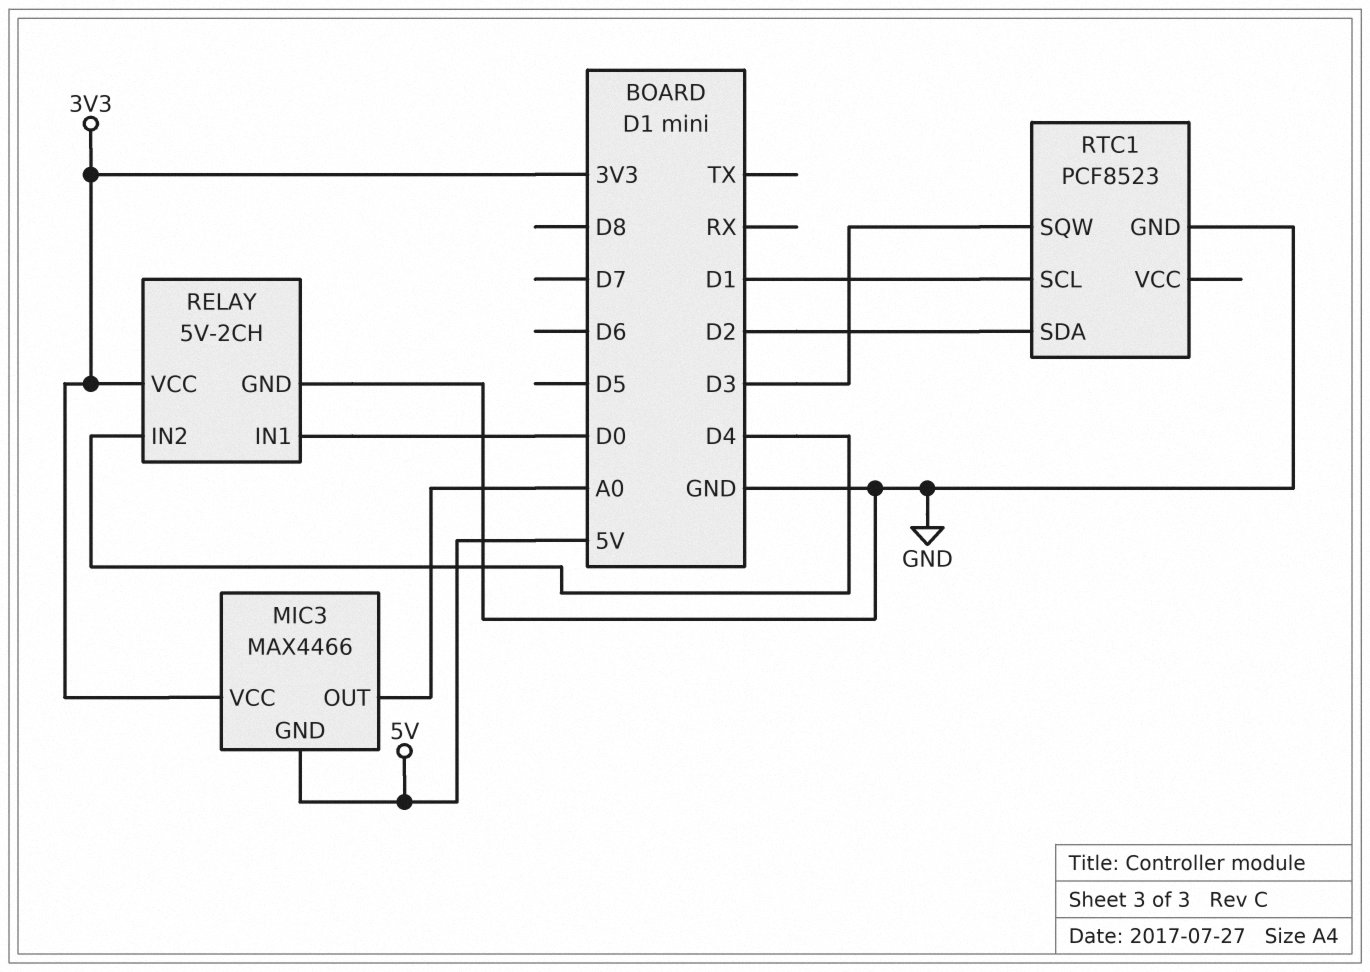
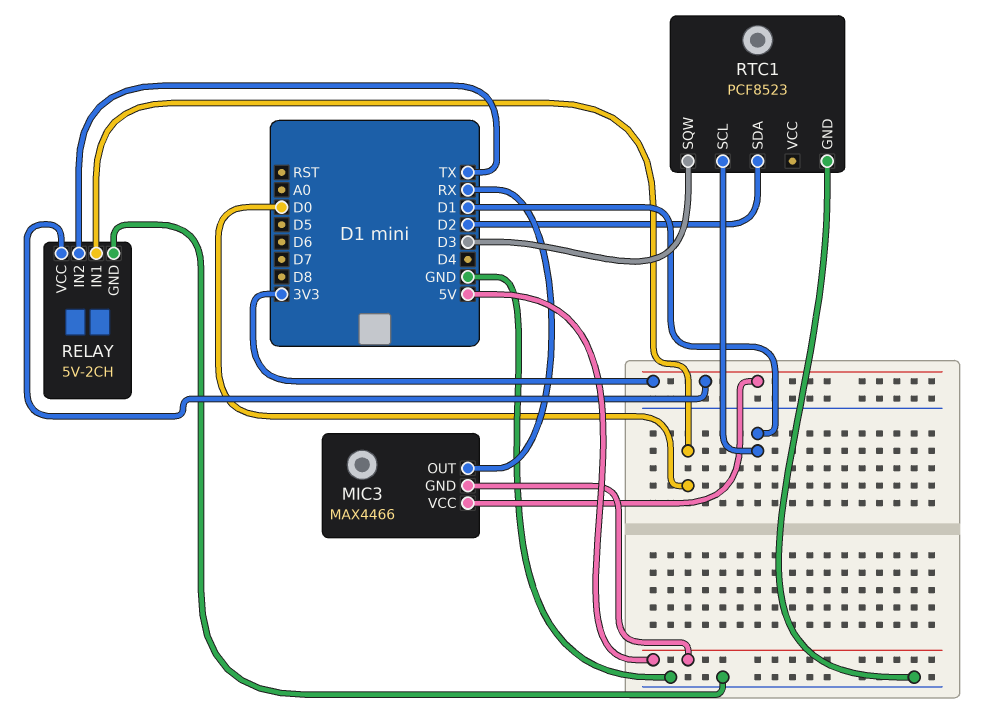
MIC3 pin OUT: A0 -> RX
RELAY pin IN2: D4 -> TX

